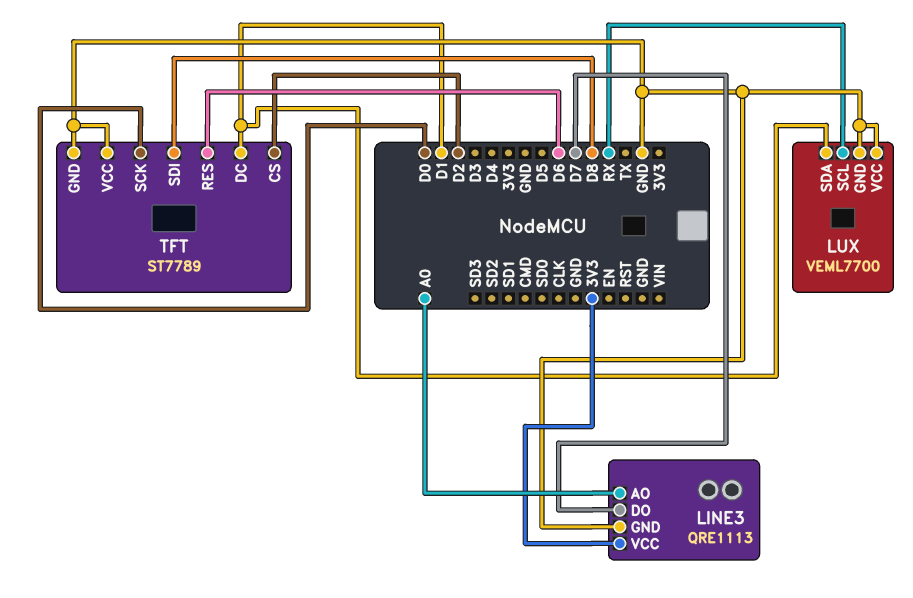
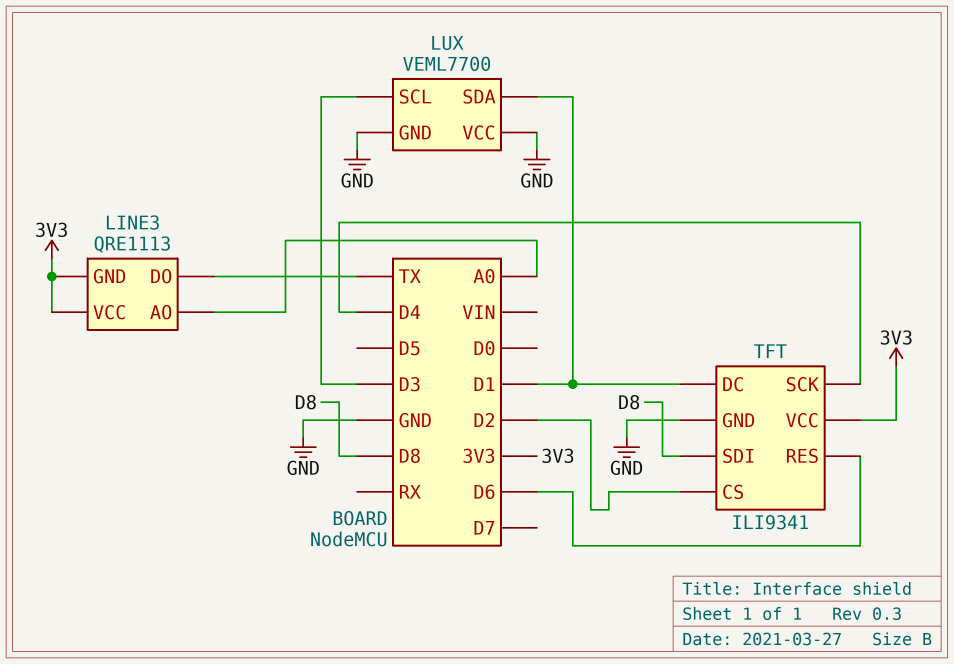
LINE3 pin DO: D7 -> TX
LINE3 pin GND: GND -> 3V3
LUX pin SCL: RX -> D3
TFT: ST7789 -> ILI9341
TFT pin SCK: D0 -> D4
TFT pin VCC: GND -> 3V3

